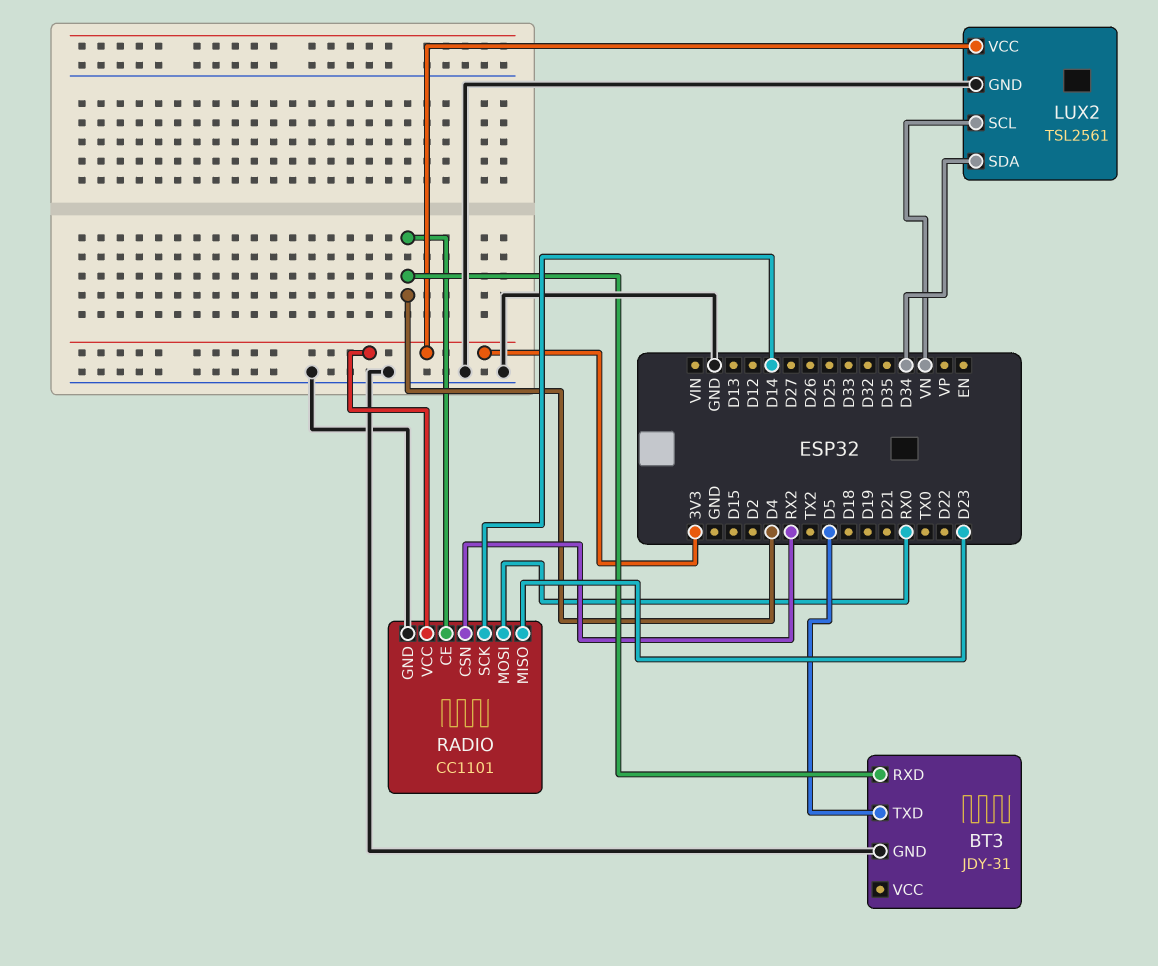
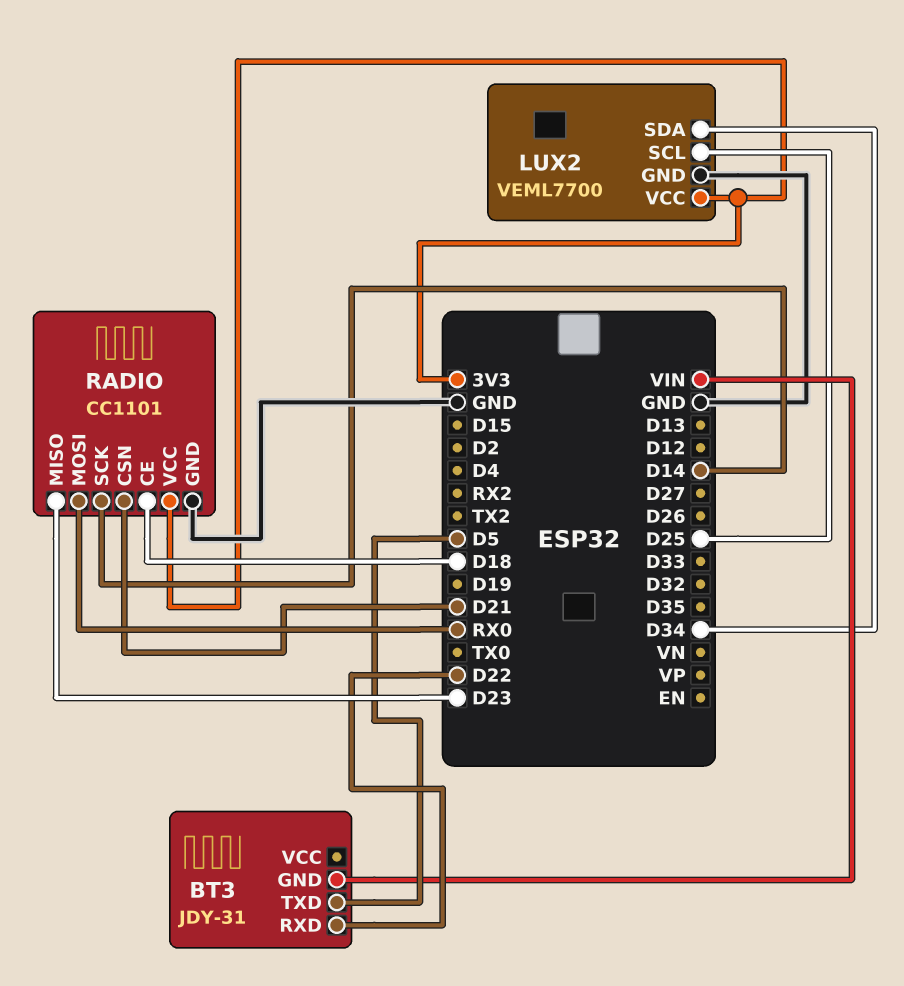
BT3 pin GND: GND -> VIN
BT3 pin RXD: D4 -> D22
LUX2: TSL2561 -> VEML7700
LUX2 pin SCL: VN -> D25
RADIO pin CE: D4 -> D18
RADIO pin CSN: RX2 -> D21

